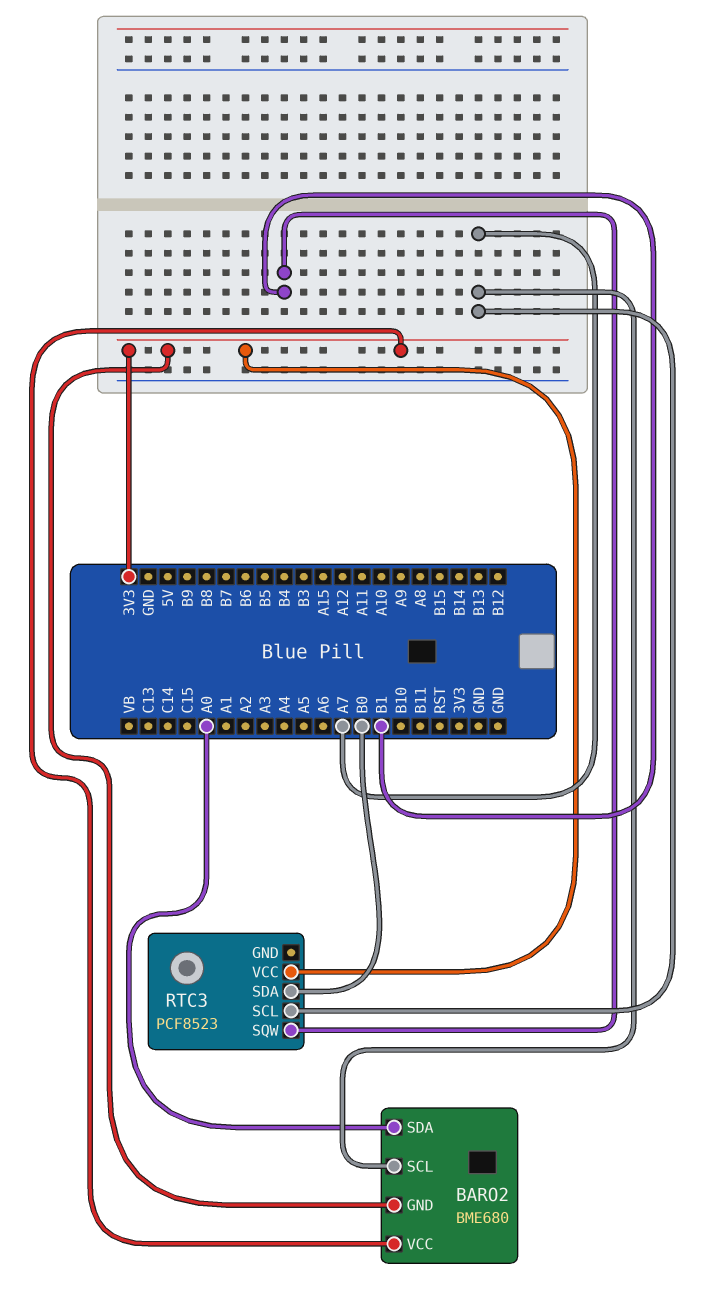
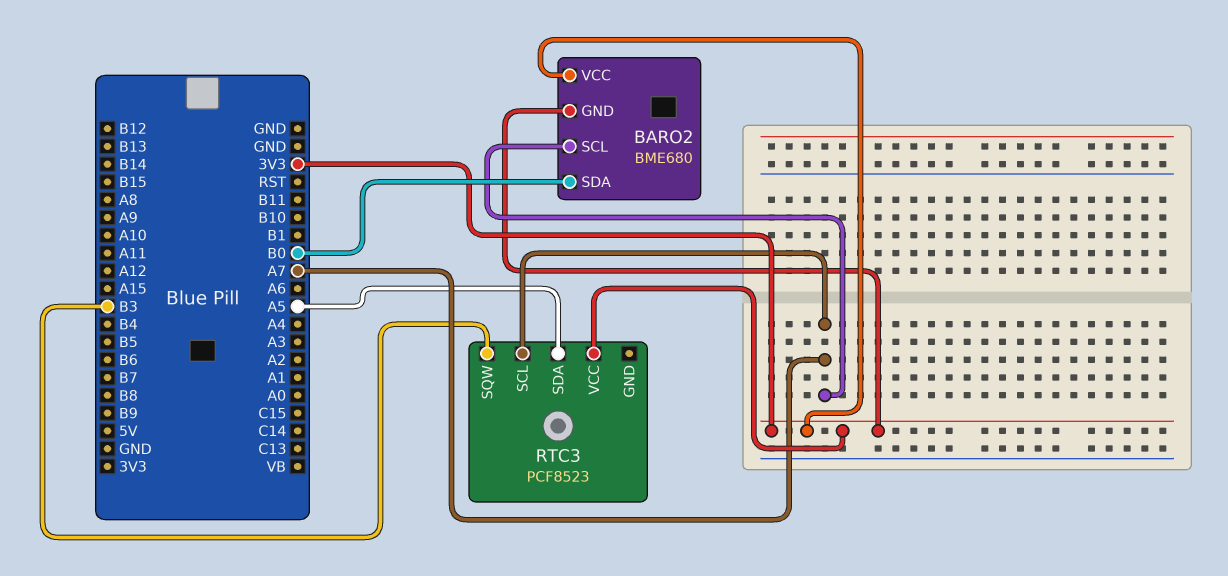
BARO2 pin SDA: A0 -> B0
RTC3 pin SDA: B0 -> A5
RTC3 pin SQW: B1 -> B3

